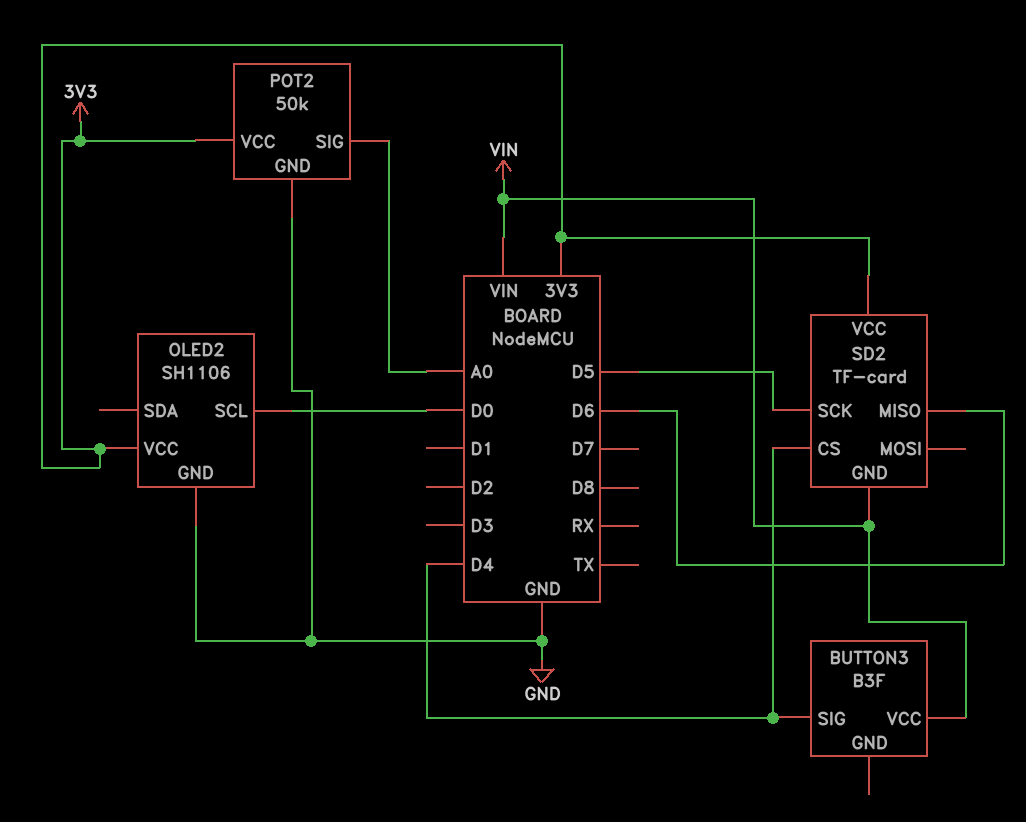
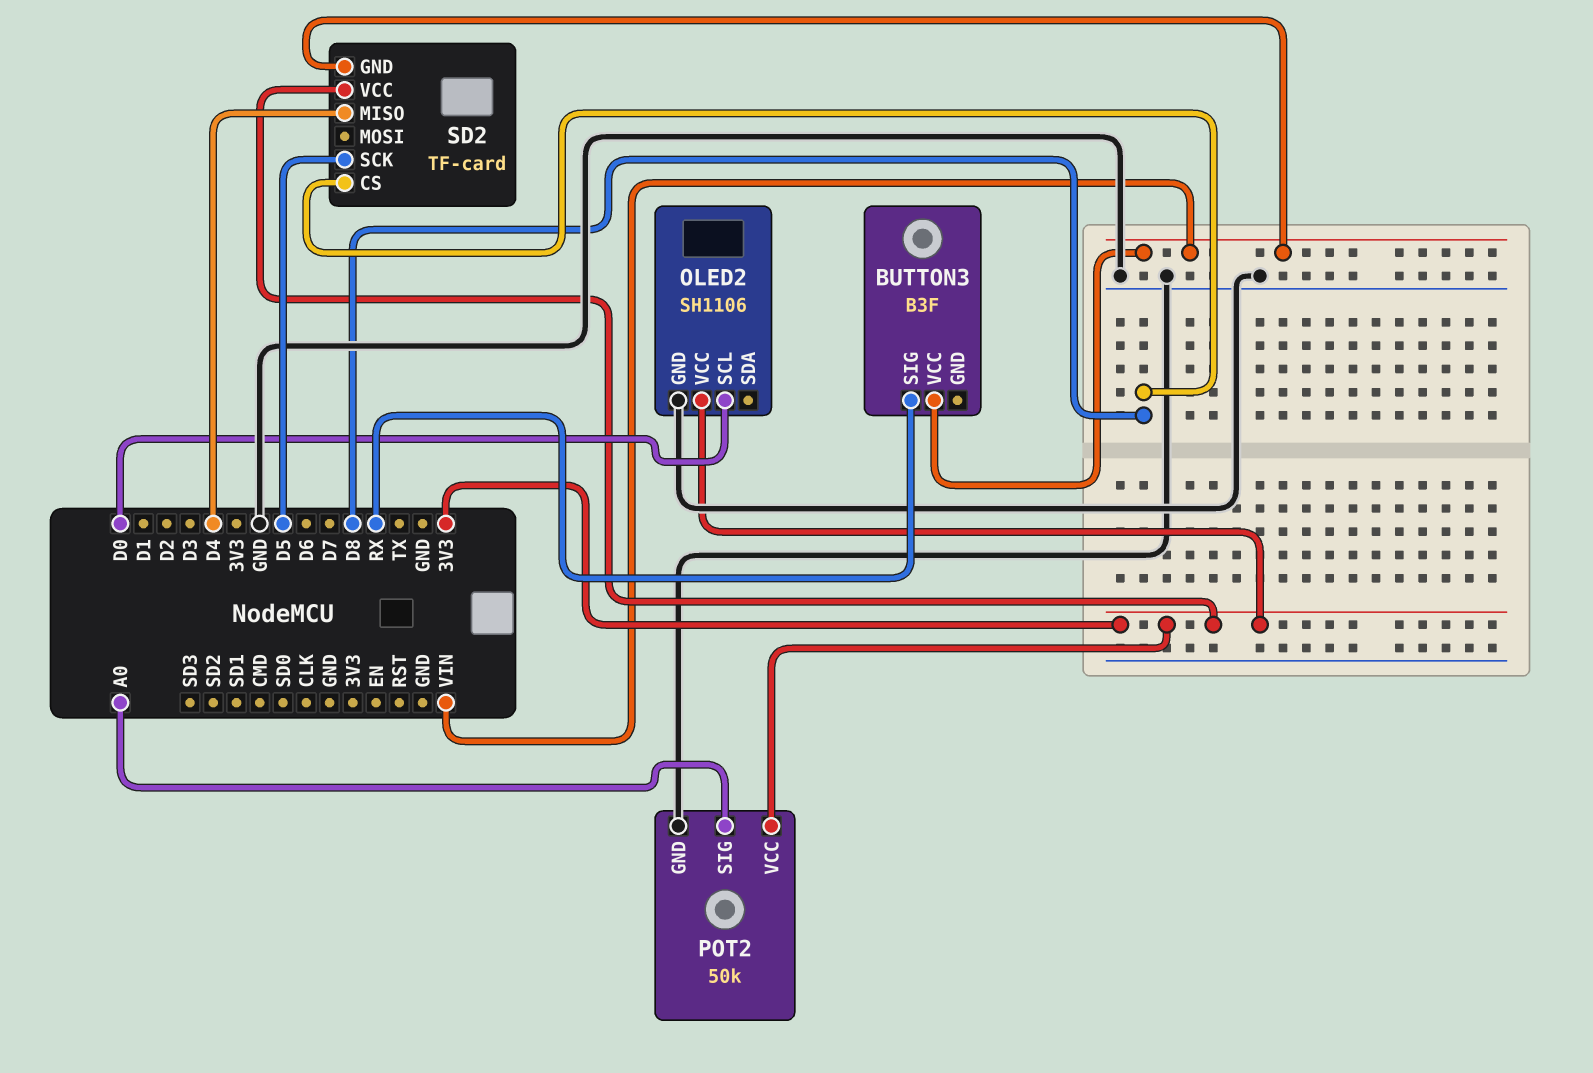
BUTTON3 pin SIG: D4 -> RX
SD2 pin CS: D4 -> D8
SD2 pin MISO: D6 -> D4

